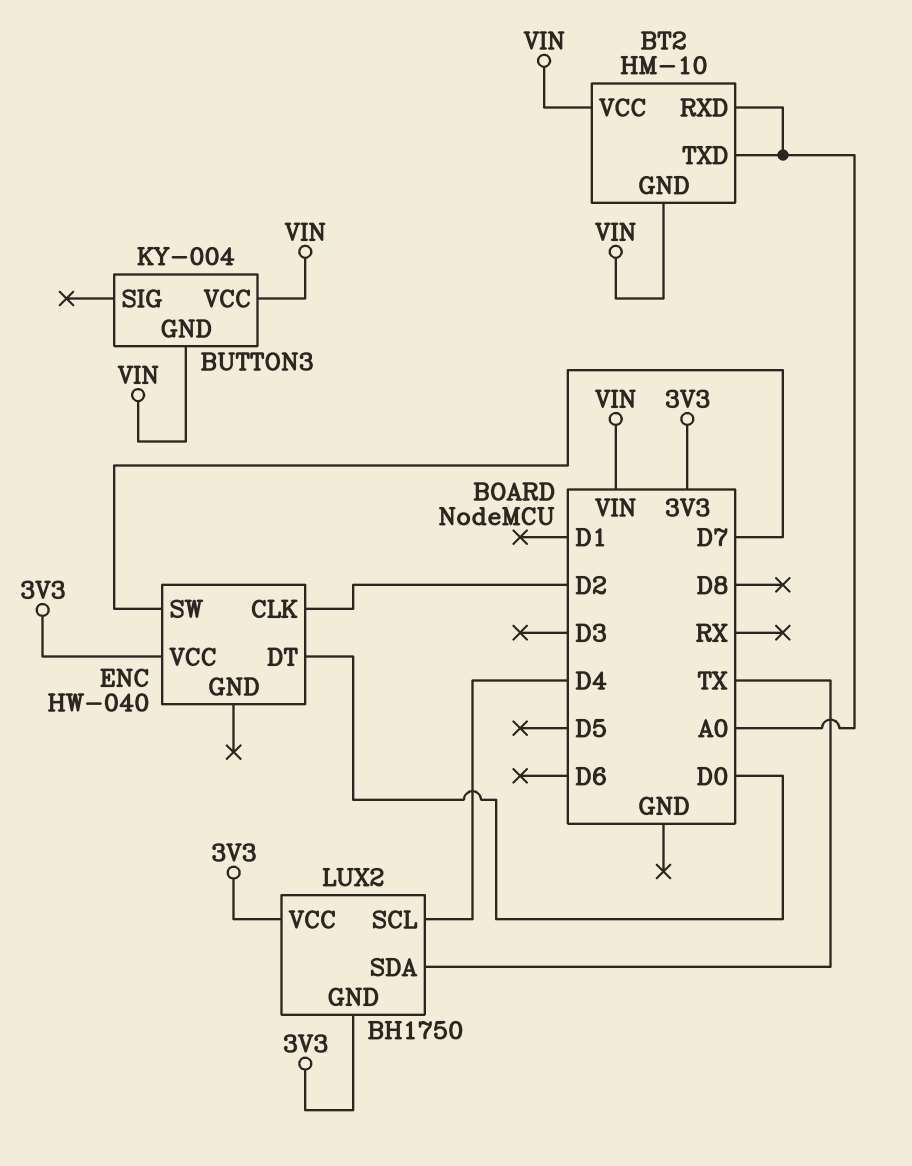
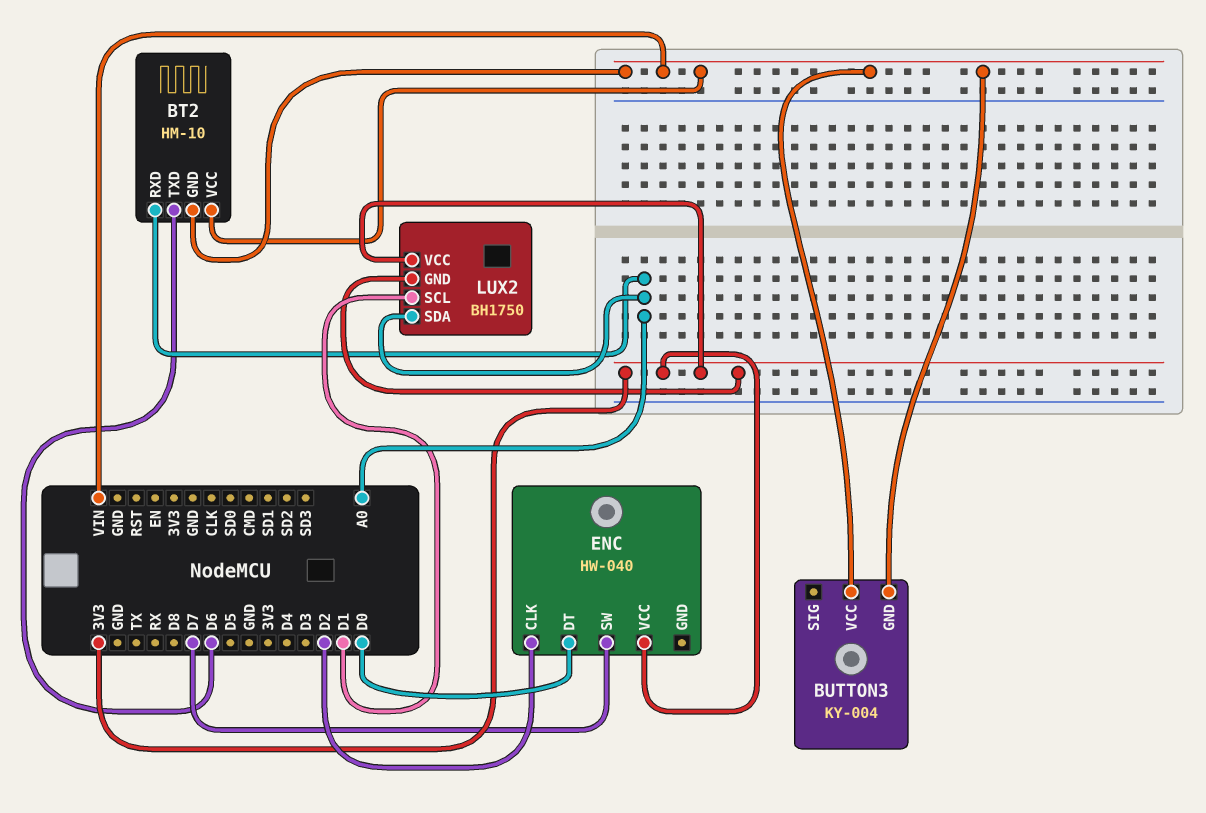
BT2 pin TXD: A0 -> D6
LUX2 pin SCL: D4 -> D1
LUX2 pin SDA: TX -> A0

